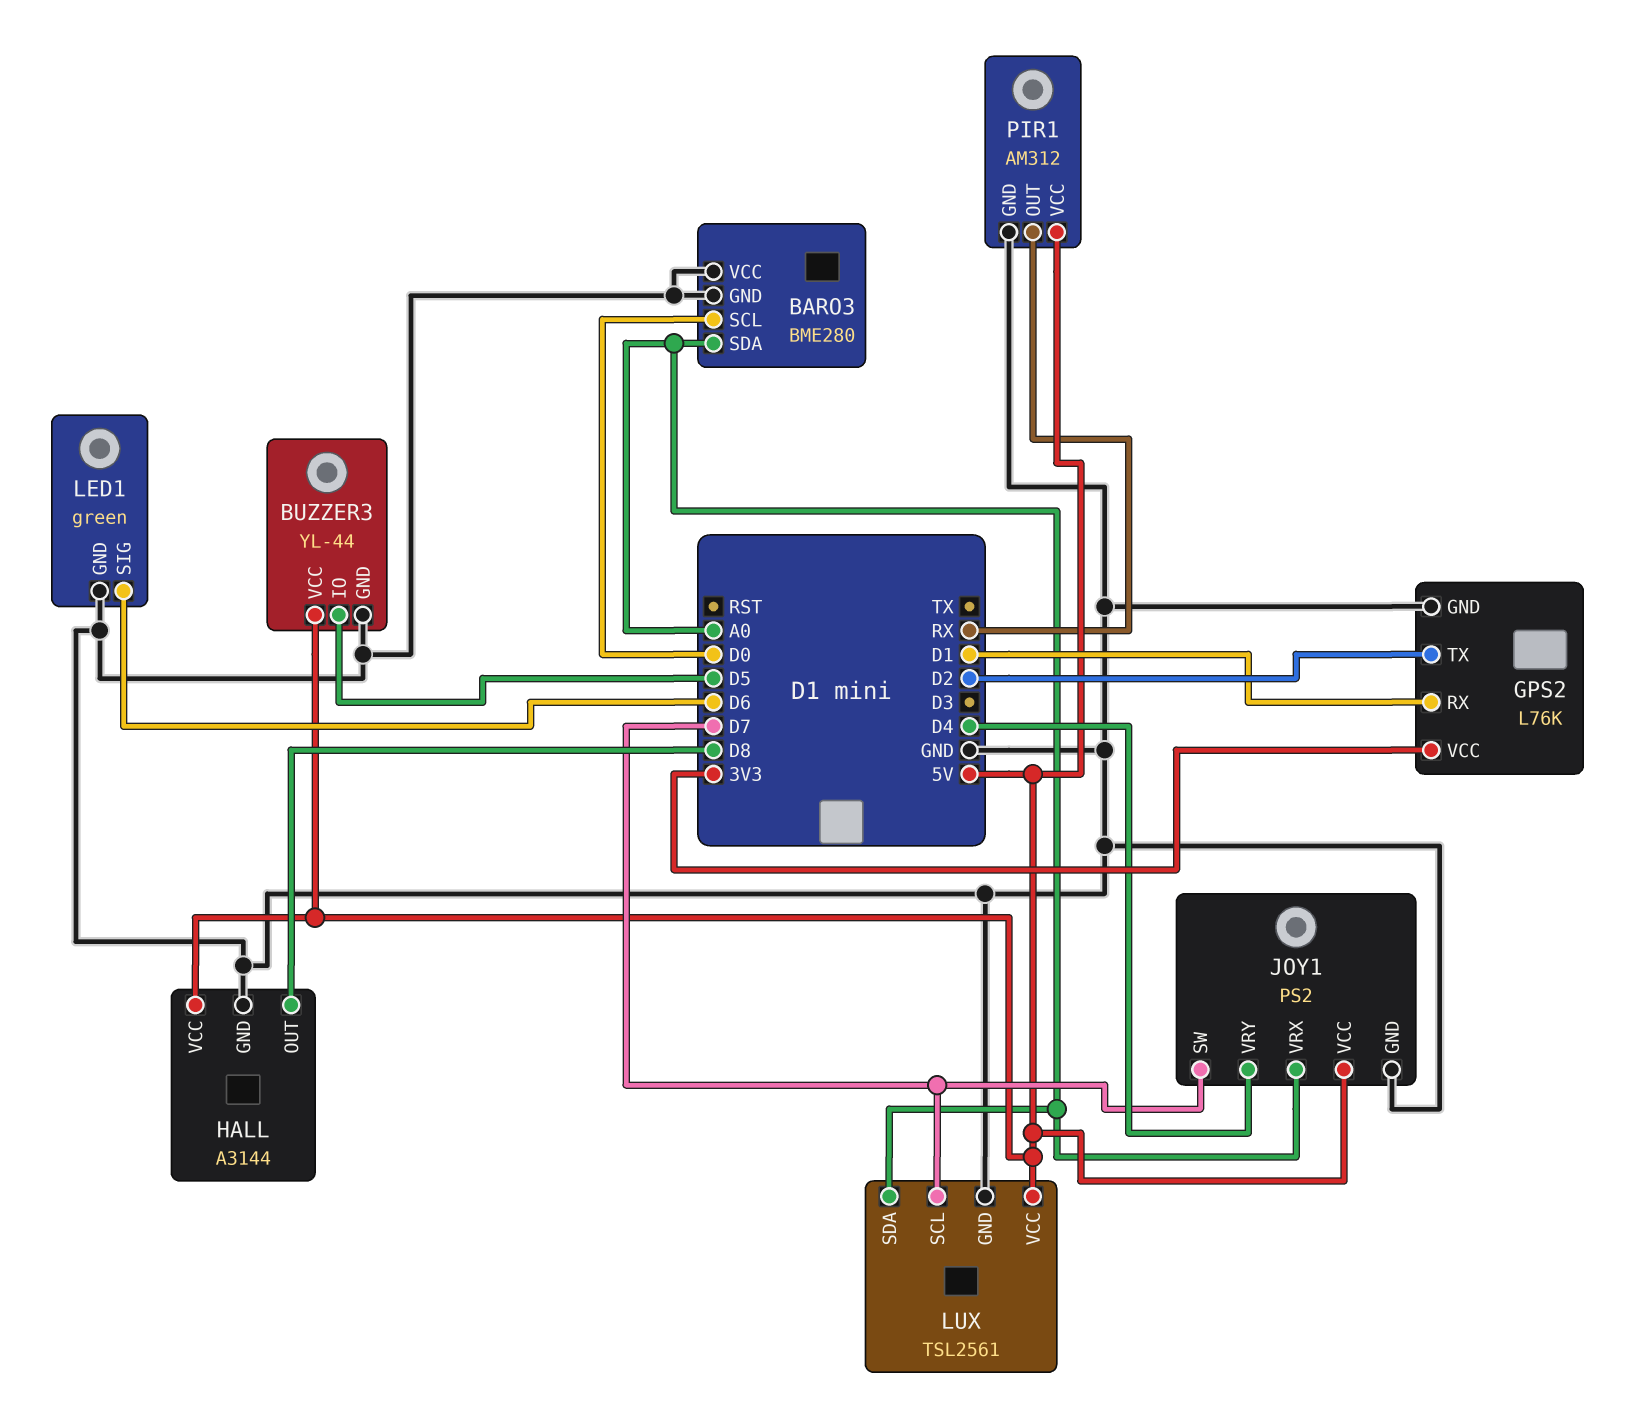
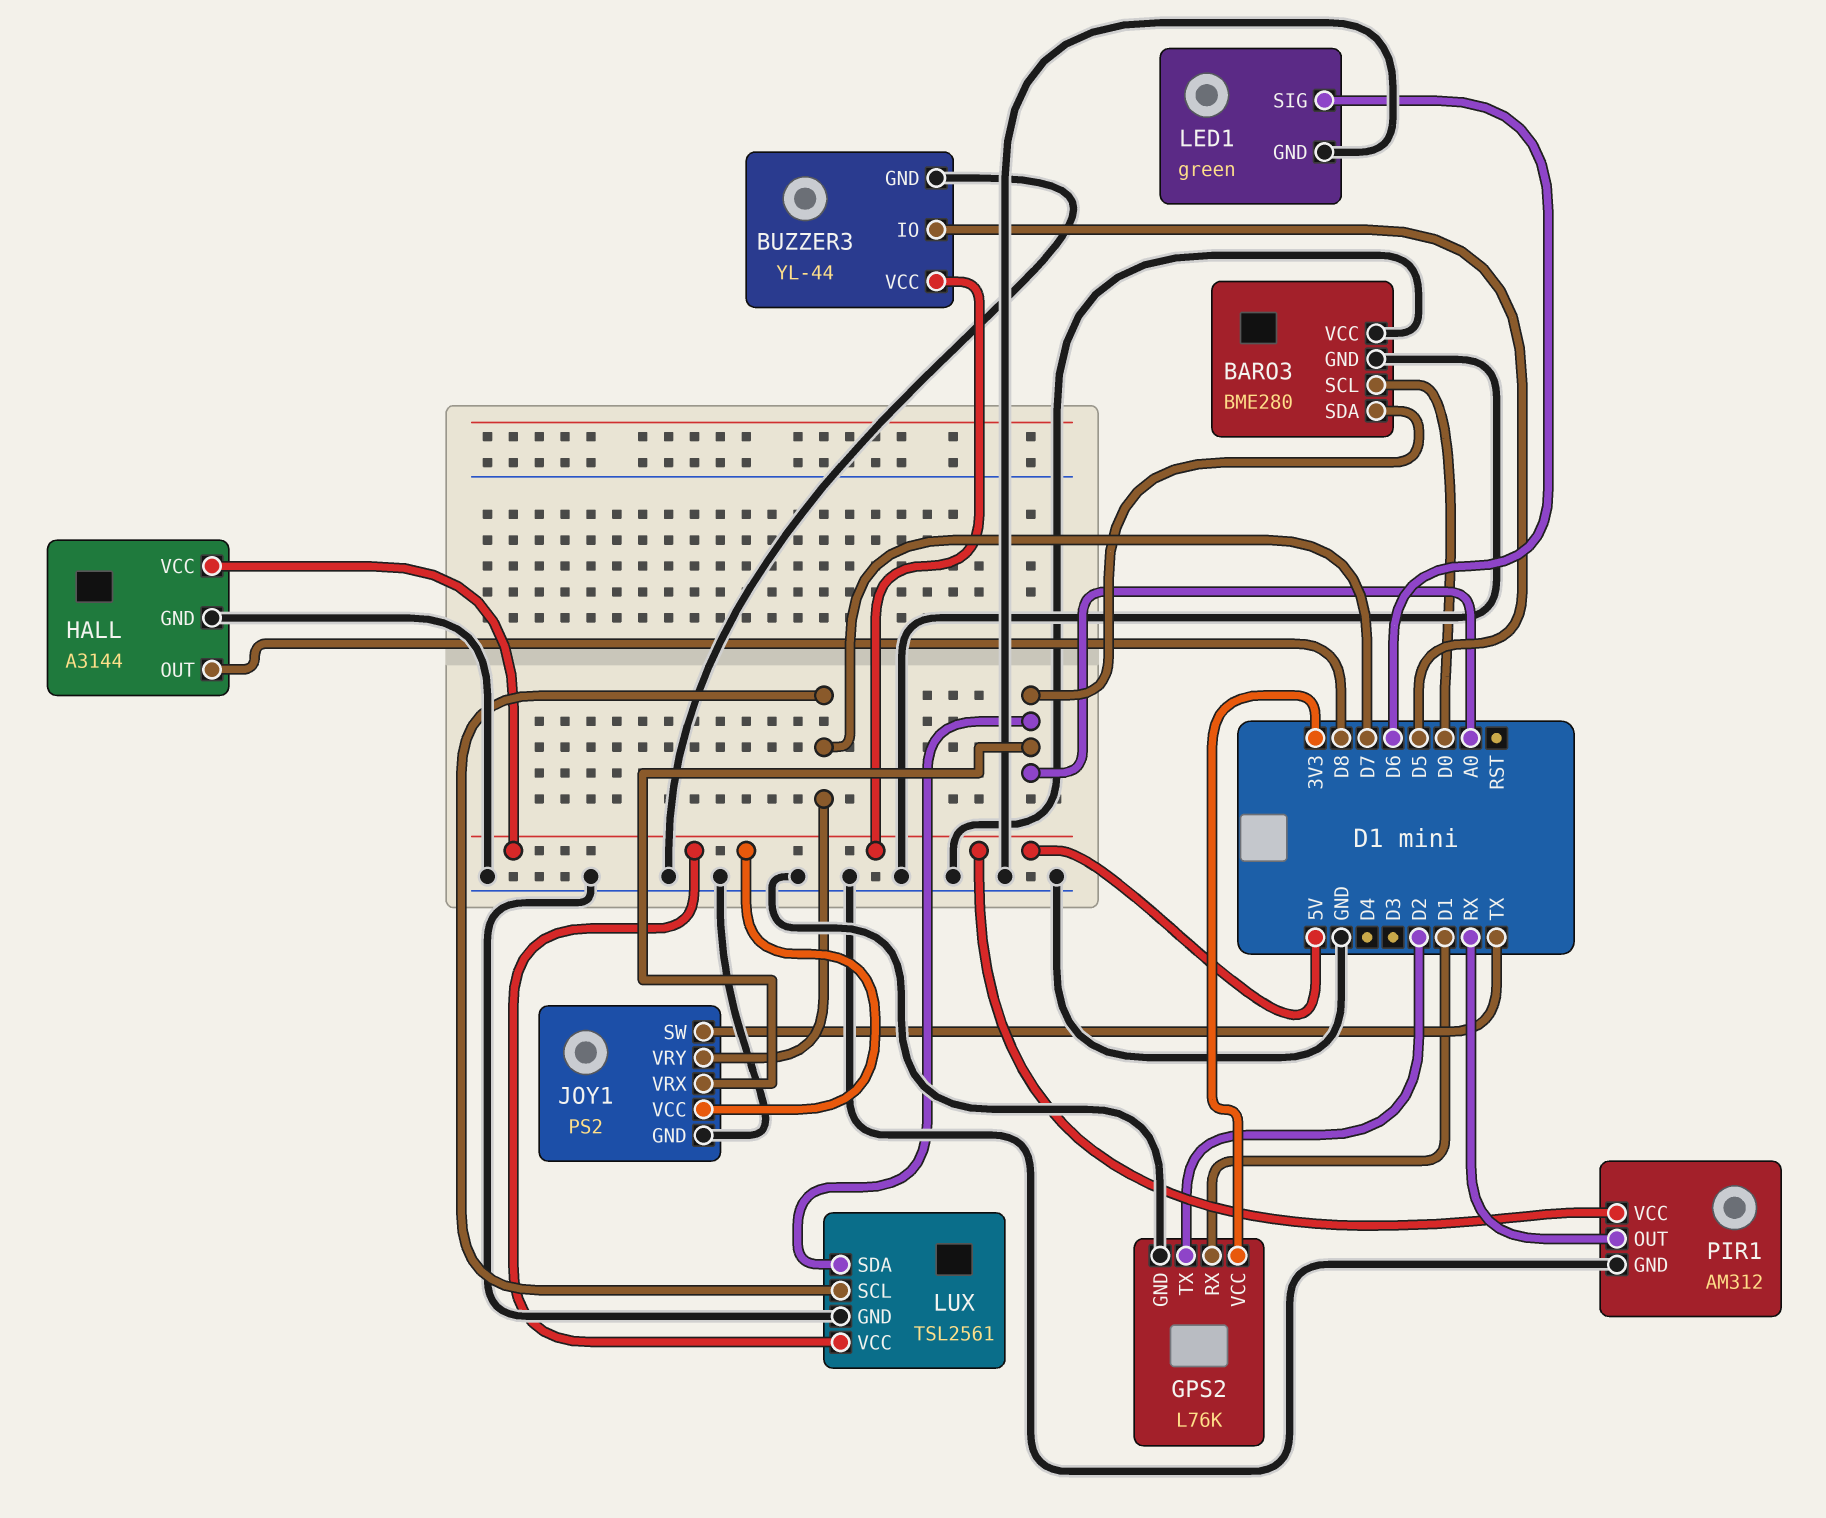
JOY1 pin SW: D7 -> TX
JOY1 pin VRY: D4 -> D7

